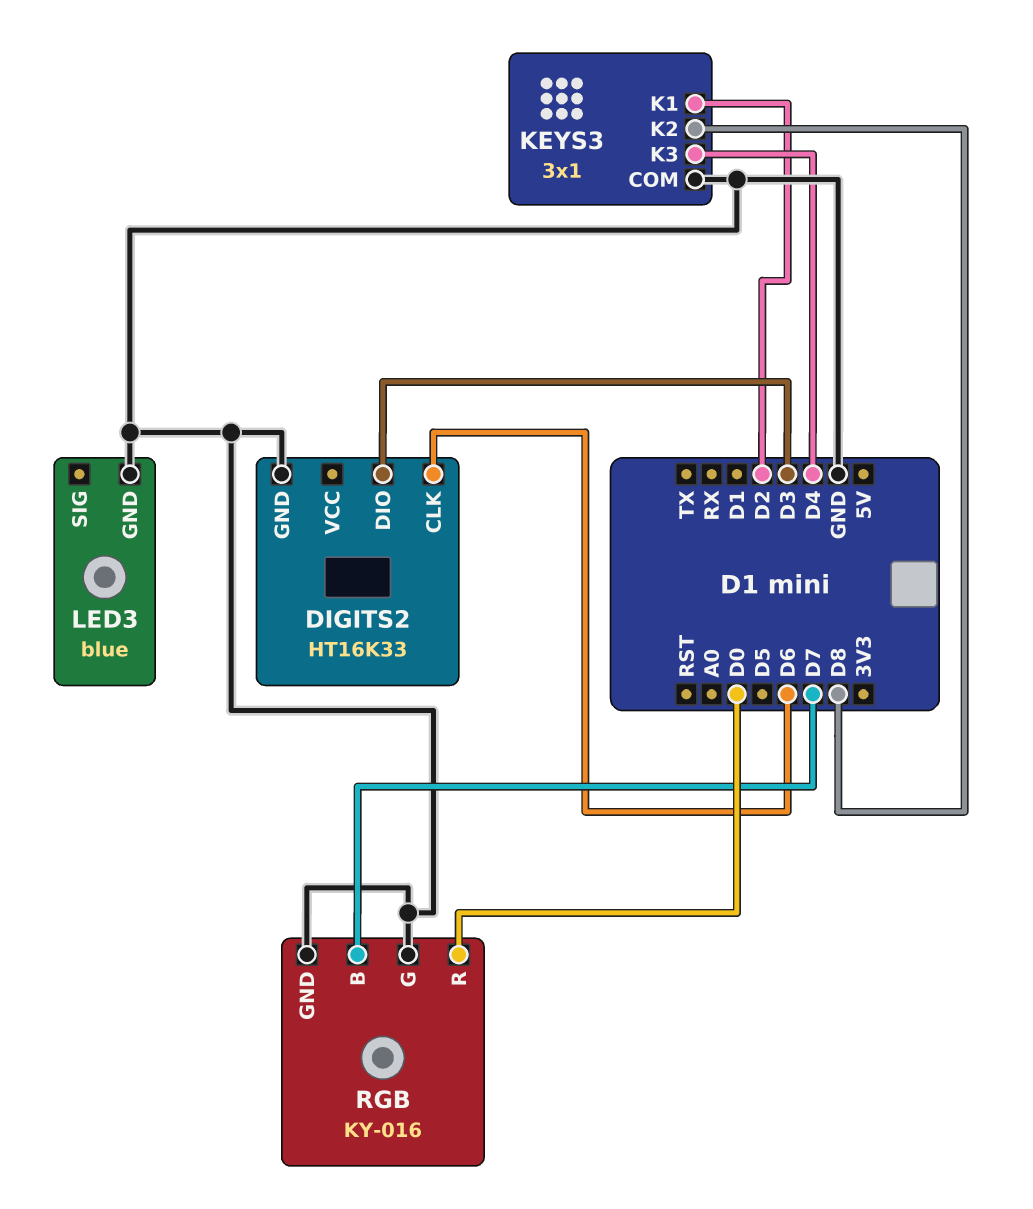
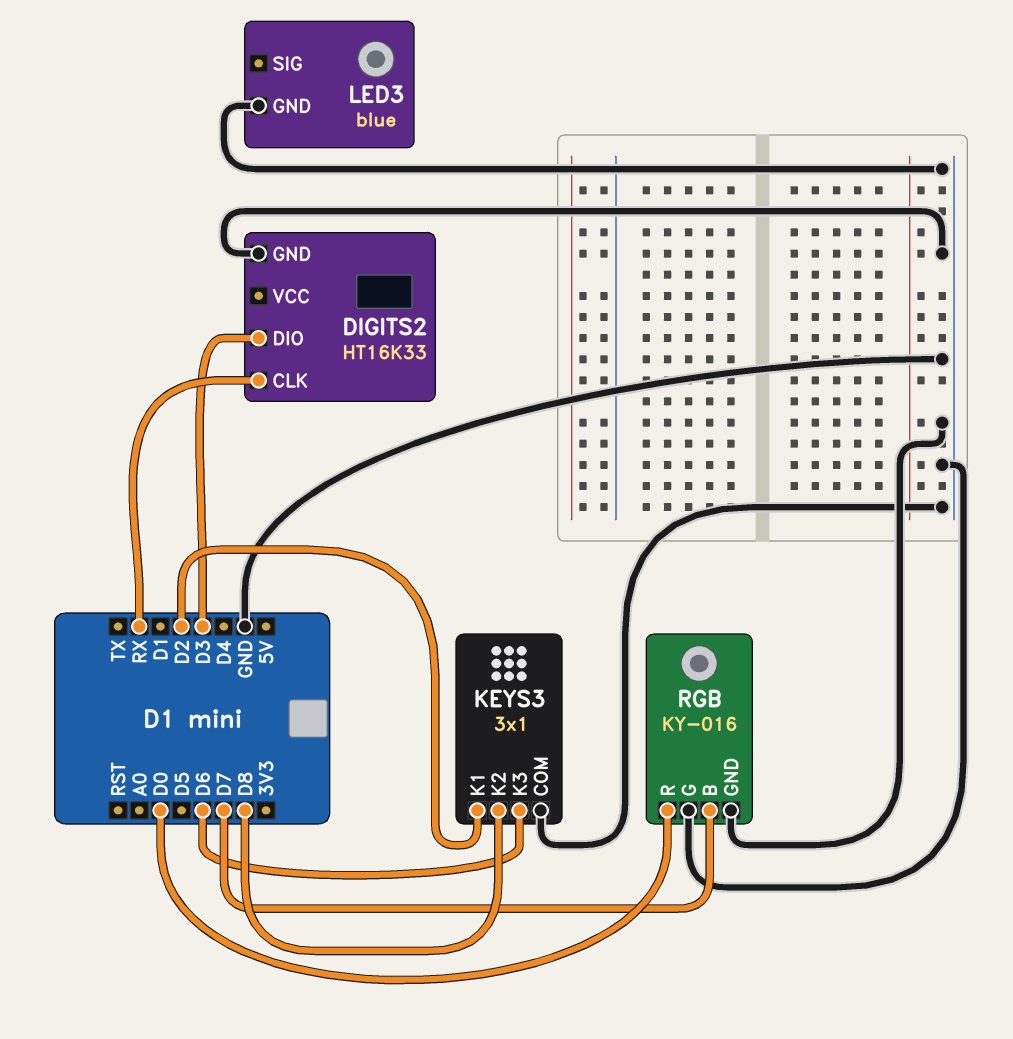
DIGITS2 pin CLK: D6 -> RX
KEYS3 pin K3: D4 -> D6

